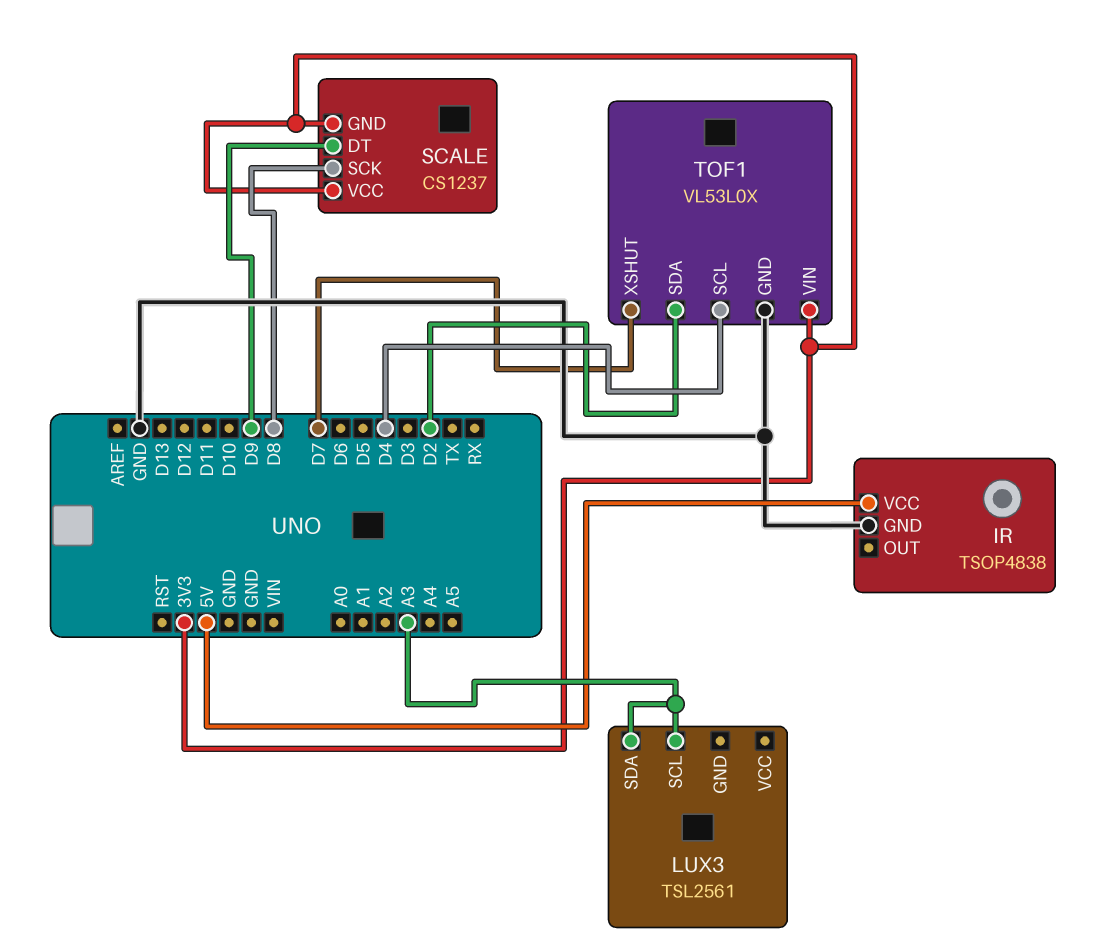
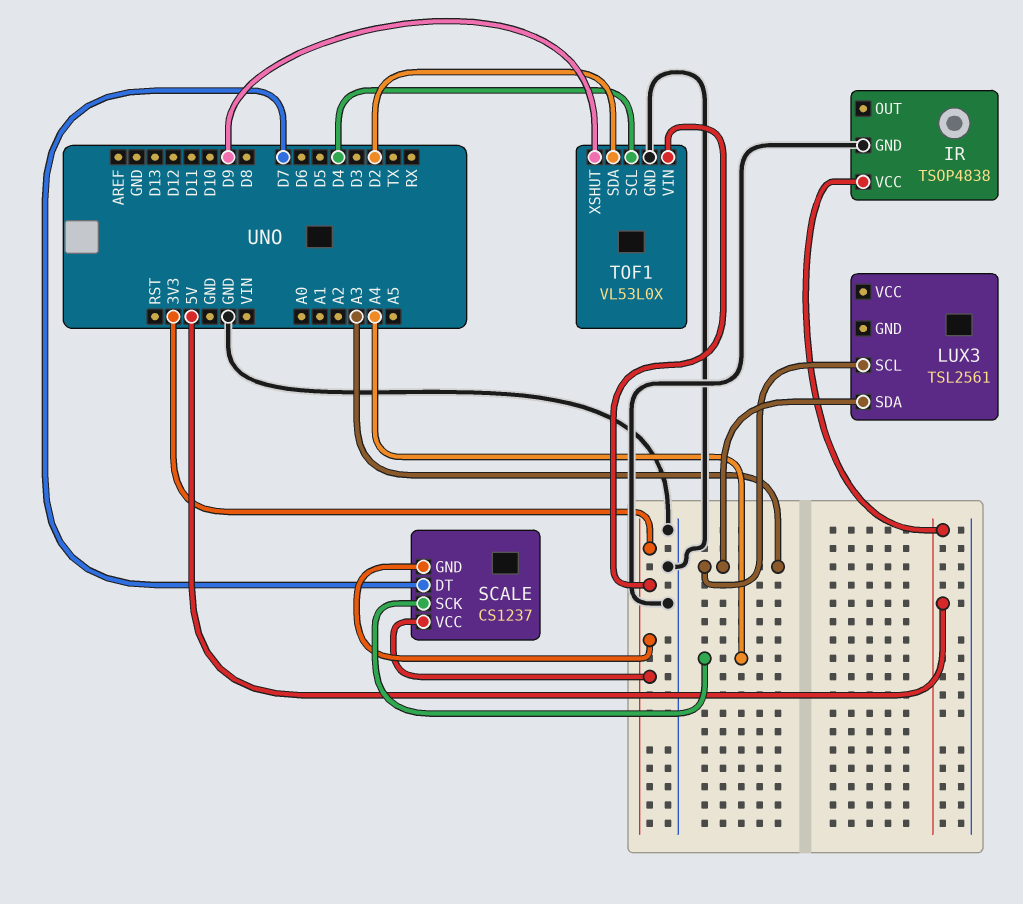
SCALE pin DT: D9 -> D7
SCALE pin SCK: D8 -> A4
TOF1 pin XSHUT: D7 -> D9

